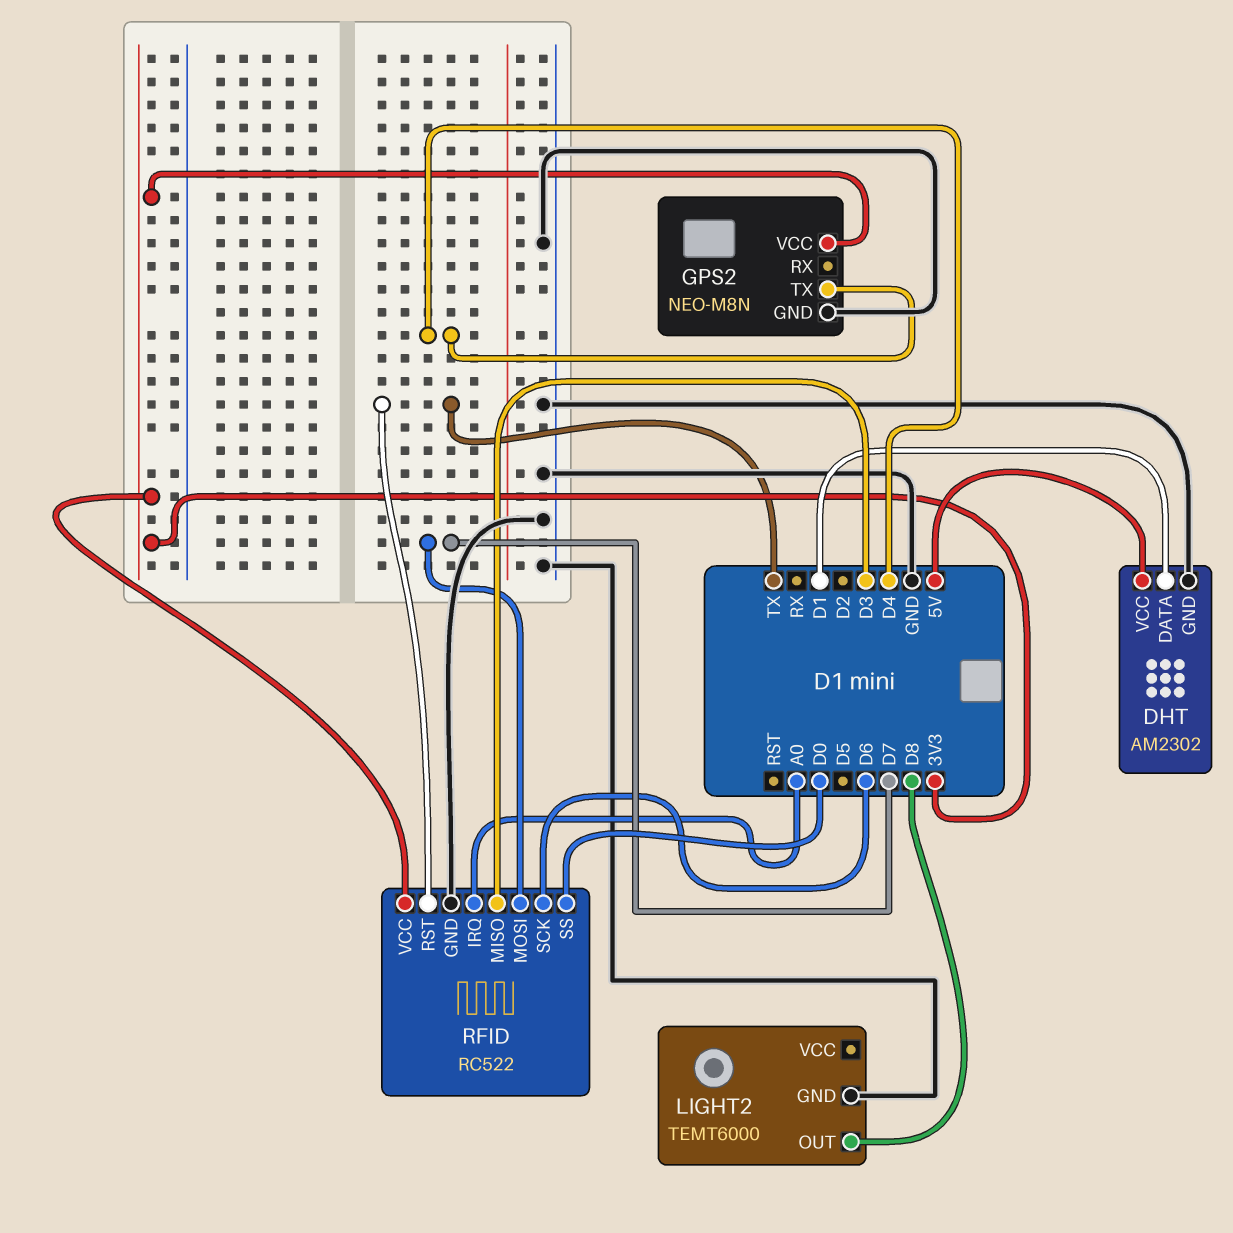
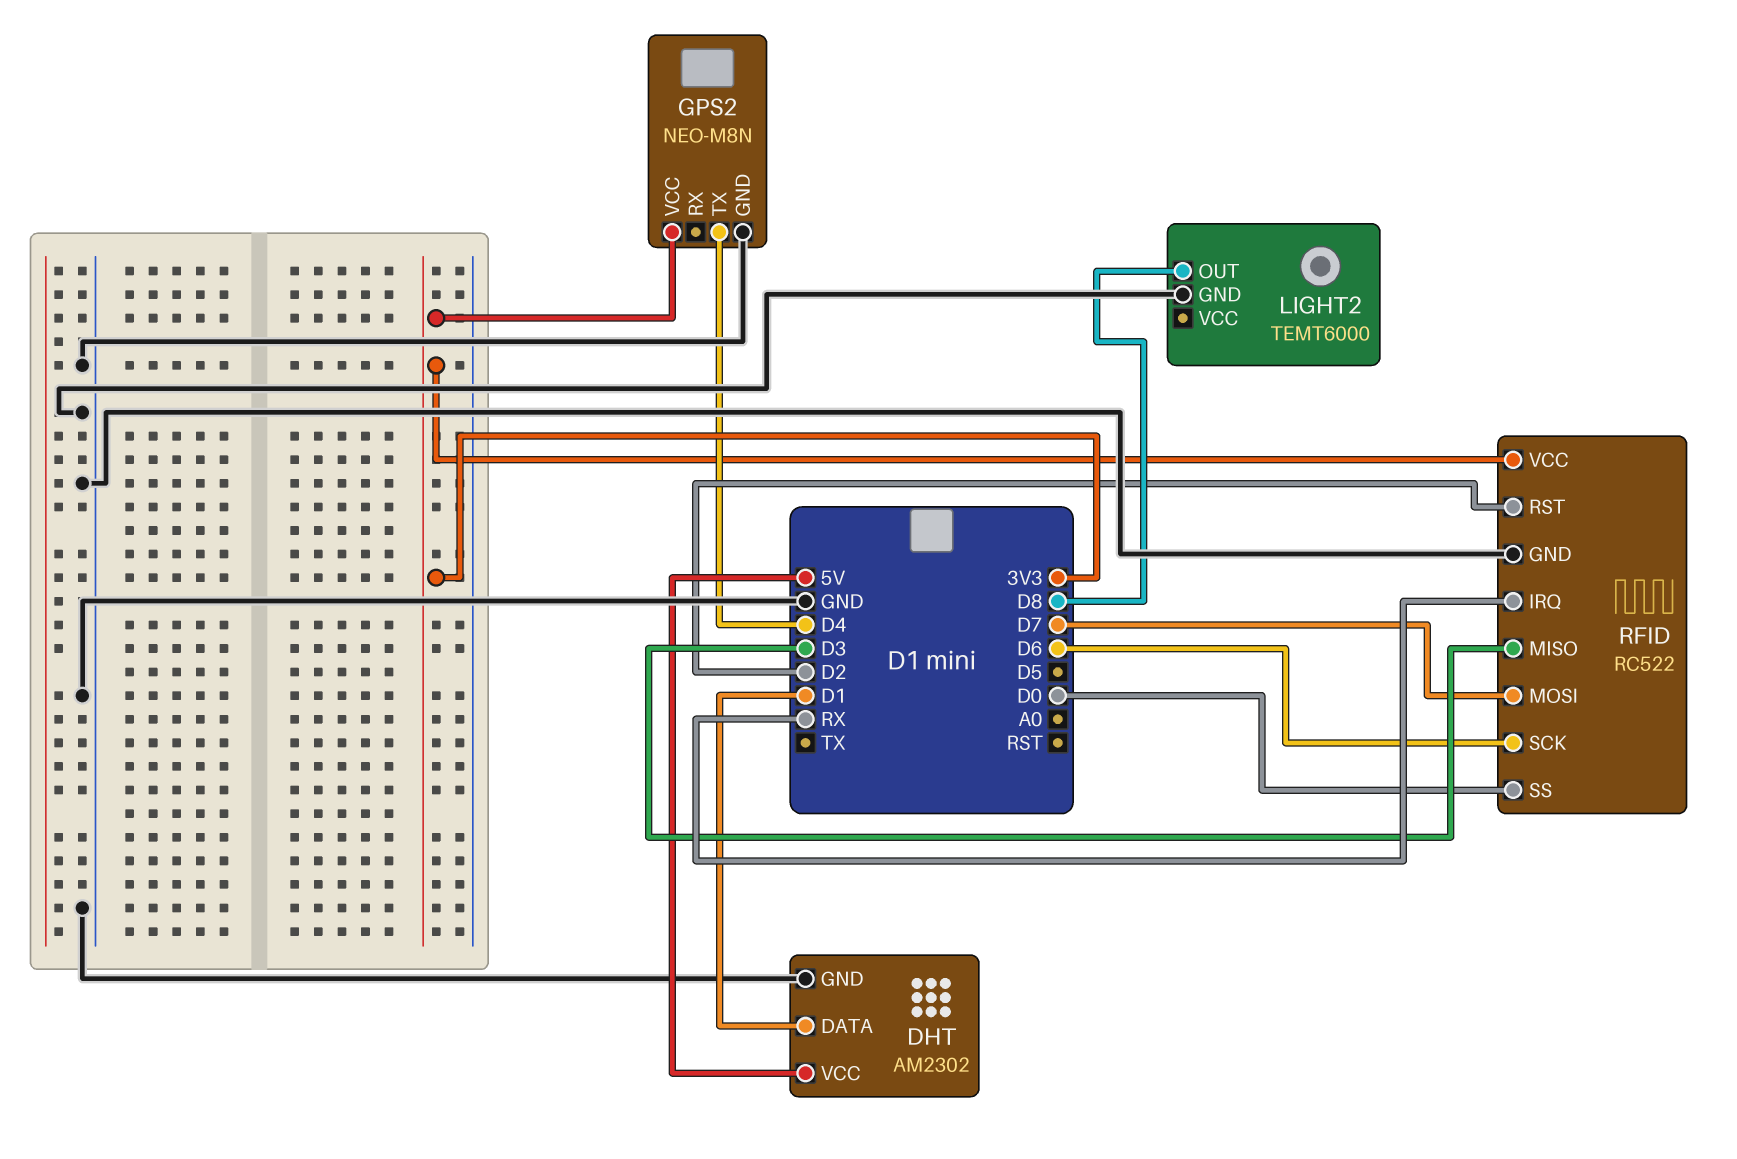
RFID pin IRQ: A0 -> RX
RFID pin RST: TX -> D2

